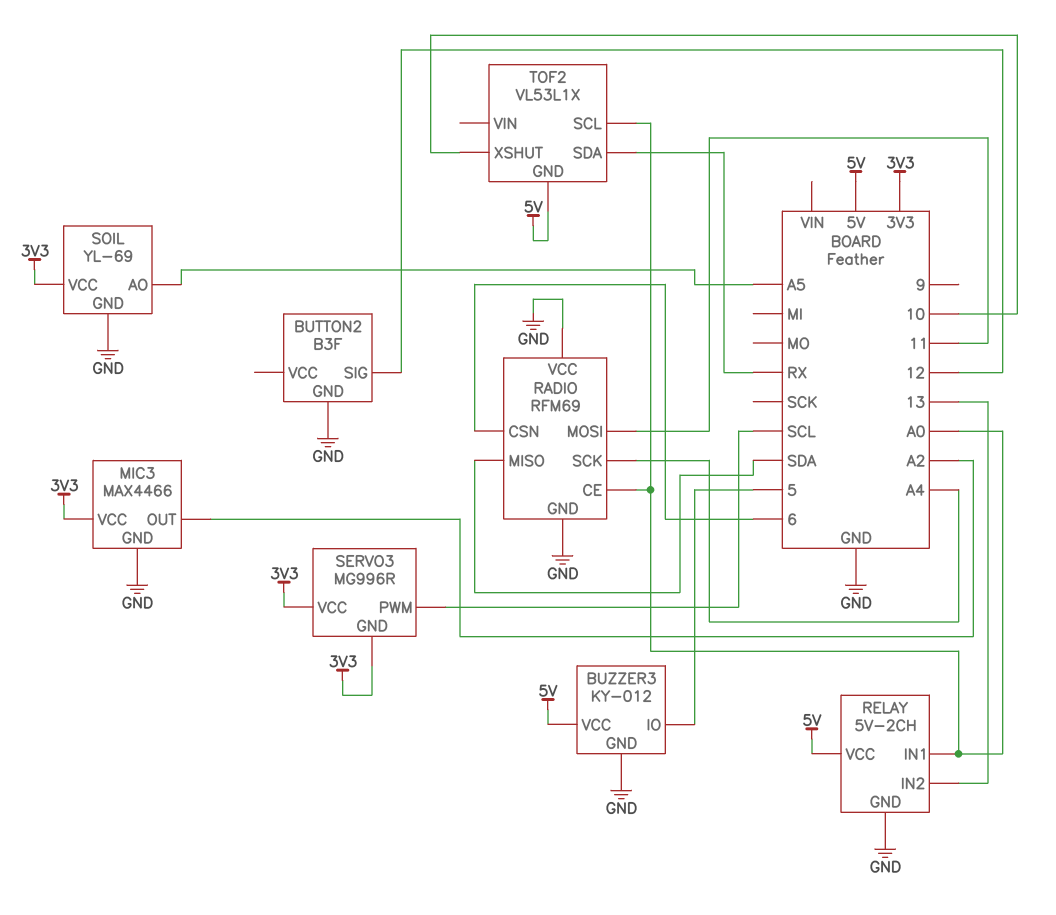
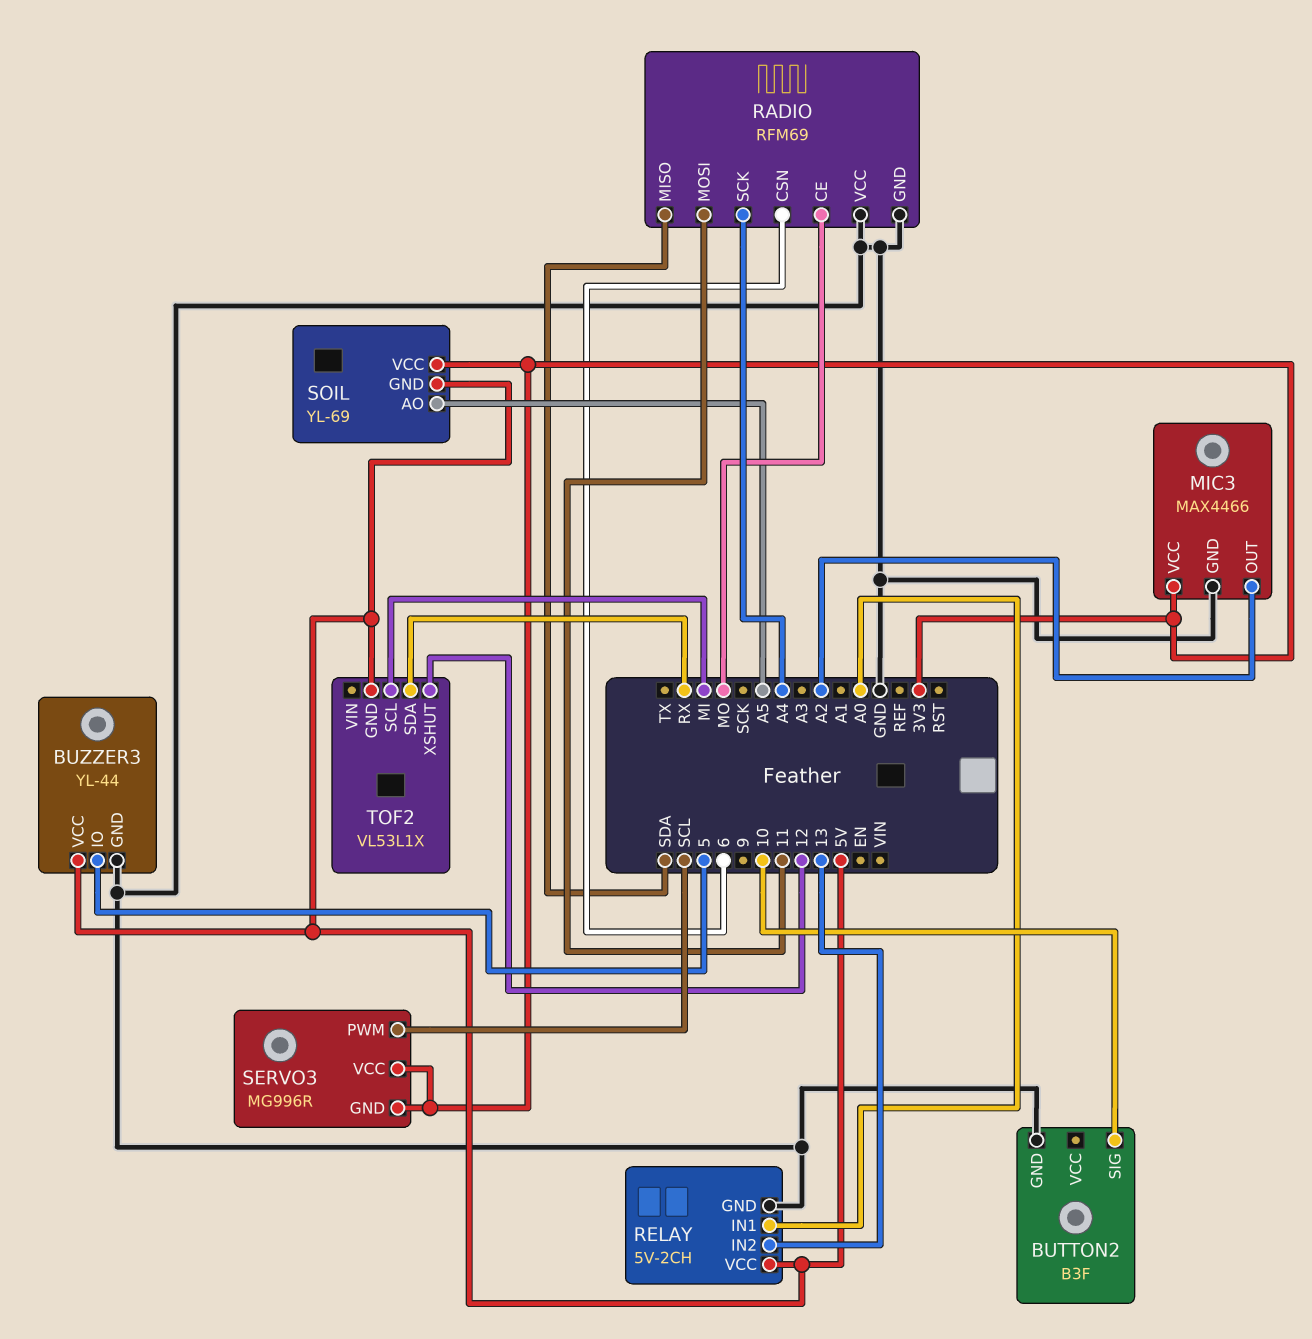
BUTTON2 pin SIG: 12 -> 10
BUZZER3: KY-012 -> YL-44
RADIO pin CE: A0 -> MO
SOIL pin GND: GND -> 5V
TOF2 pin SCL: A0 -> MI
TOF2 pin XSHUT: 10 -> 12

